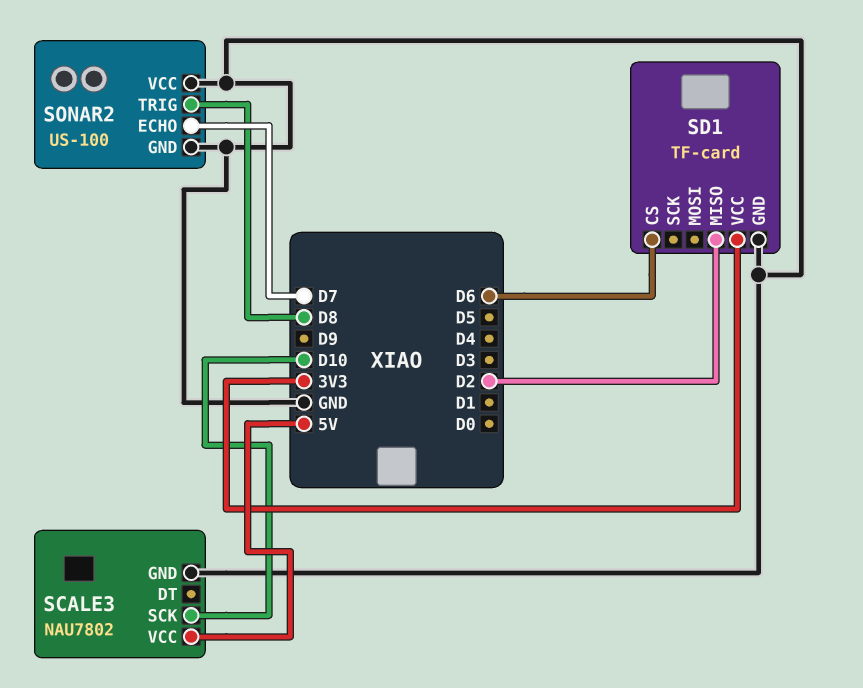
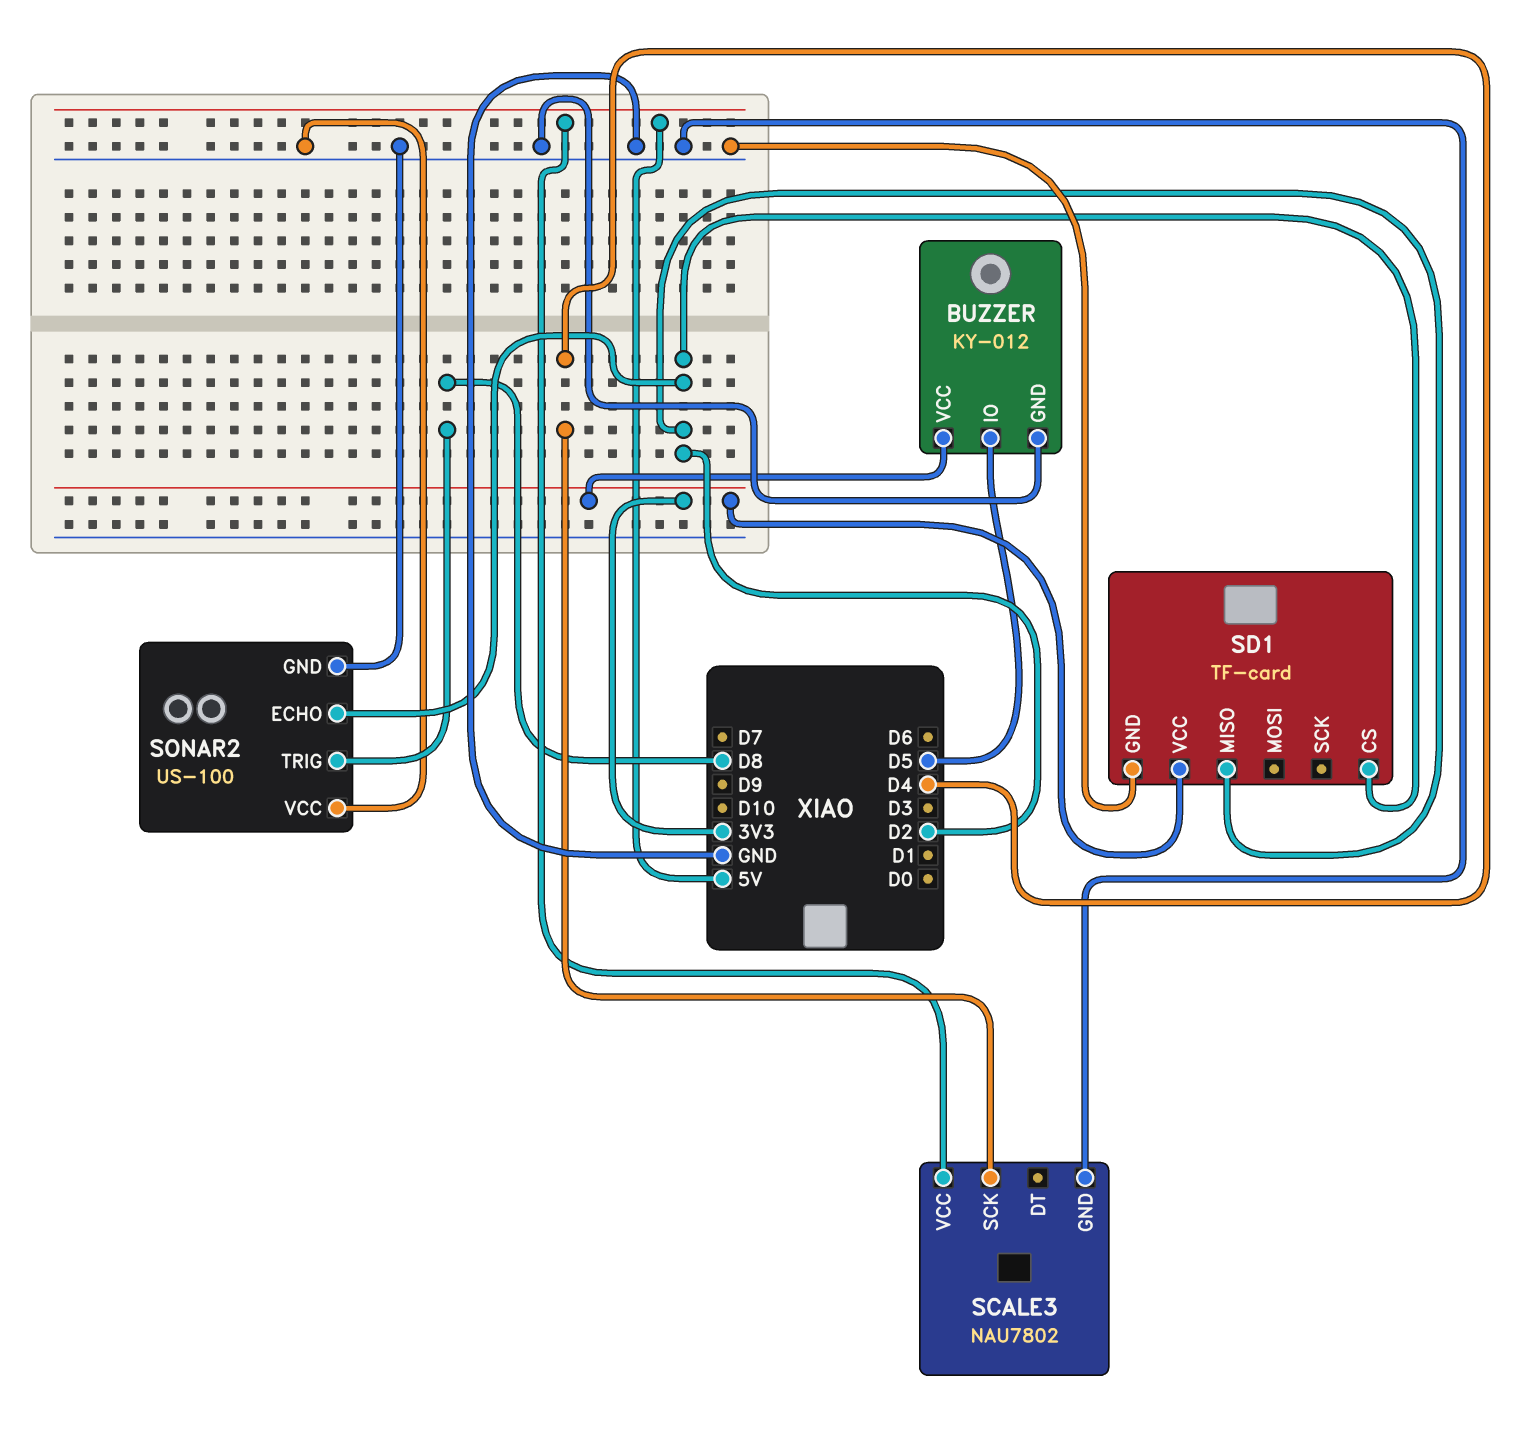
BUZZER: none -> KY-012
BUZZER pin GND: none -> GND
BUZZER pin IO: none -> D5
BUZZER pin VCC: none -> 3V3
SCALE3 pin SCK: D10 -> D4
SD1 pin CS: D6 -> D2
SONAR2 pin ECHO: D7 -> D2

